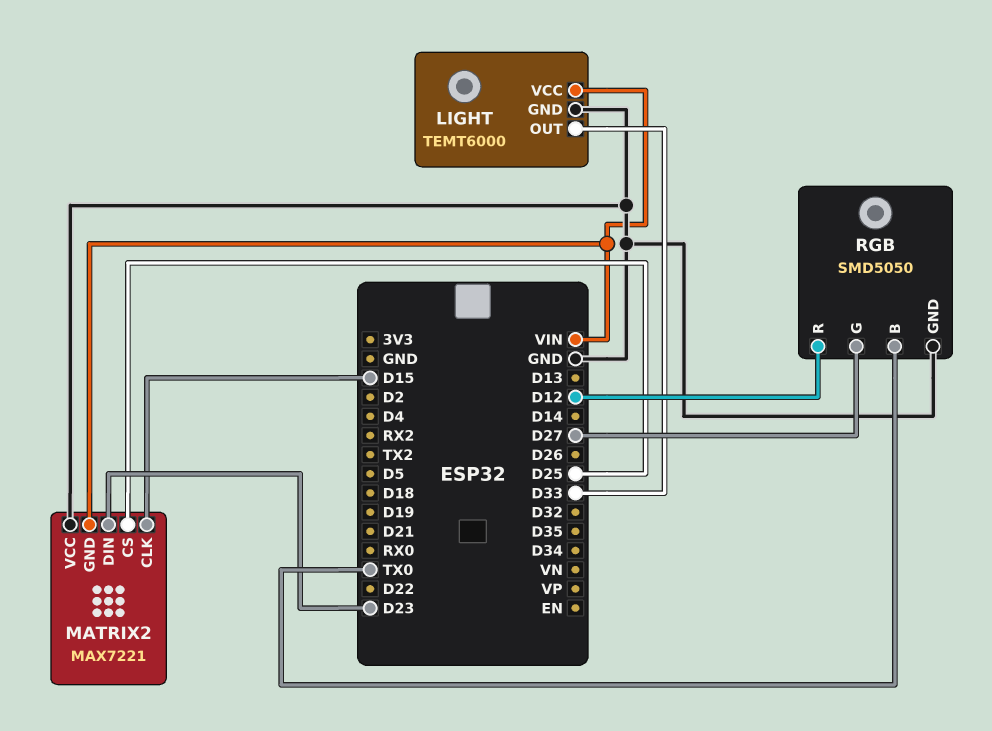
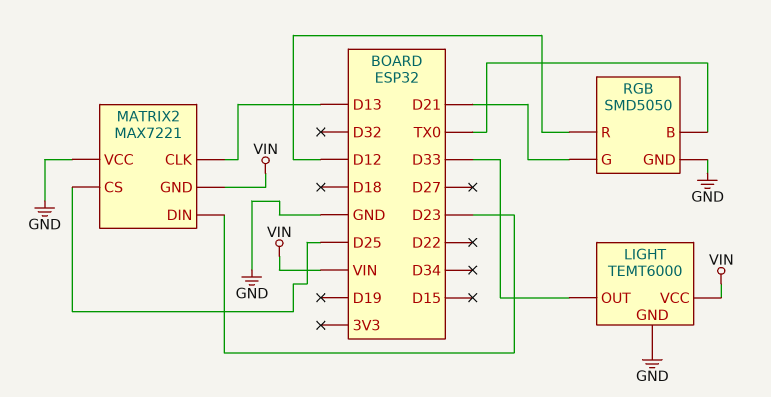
MATRIX2 pin CLK: D15 -> D13
RGB pin G: D27 -> D21

